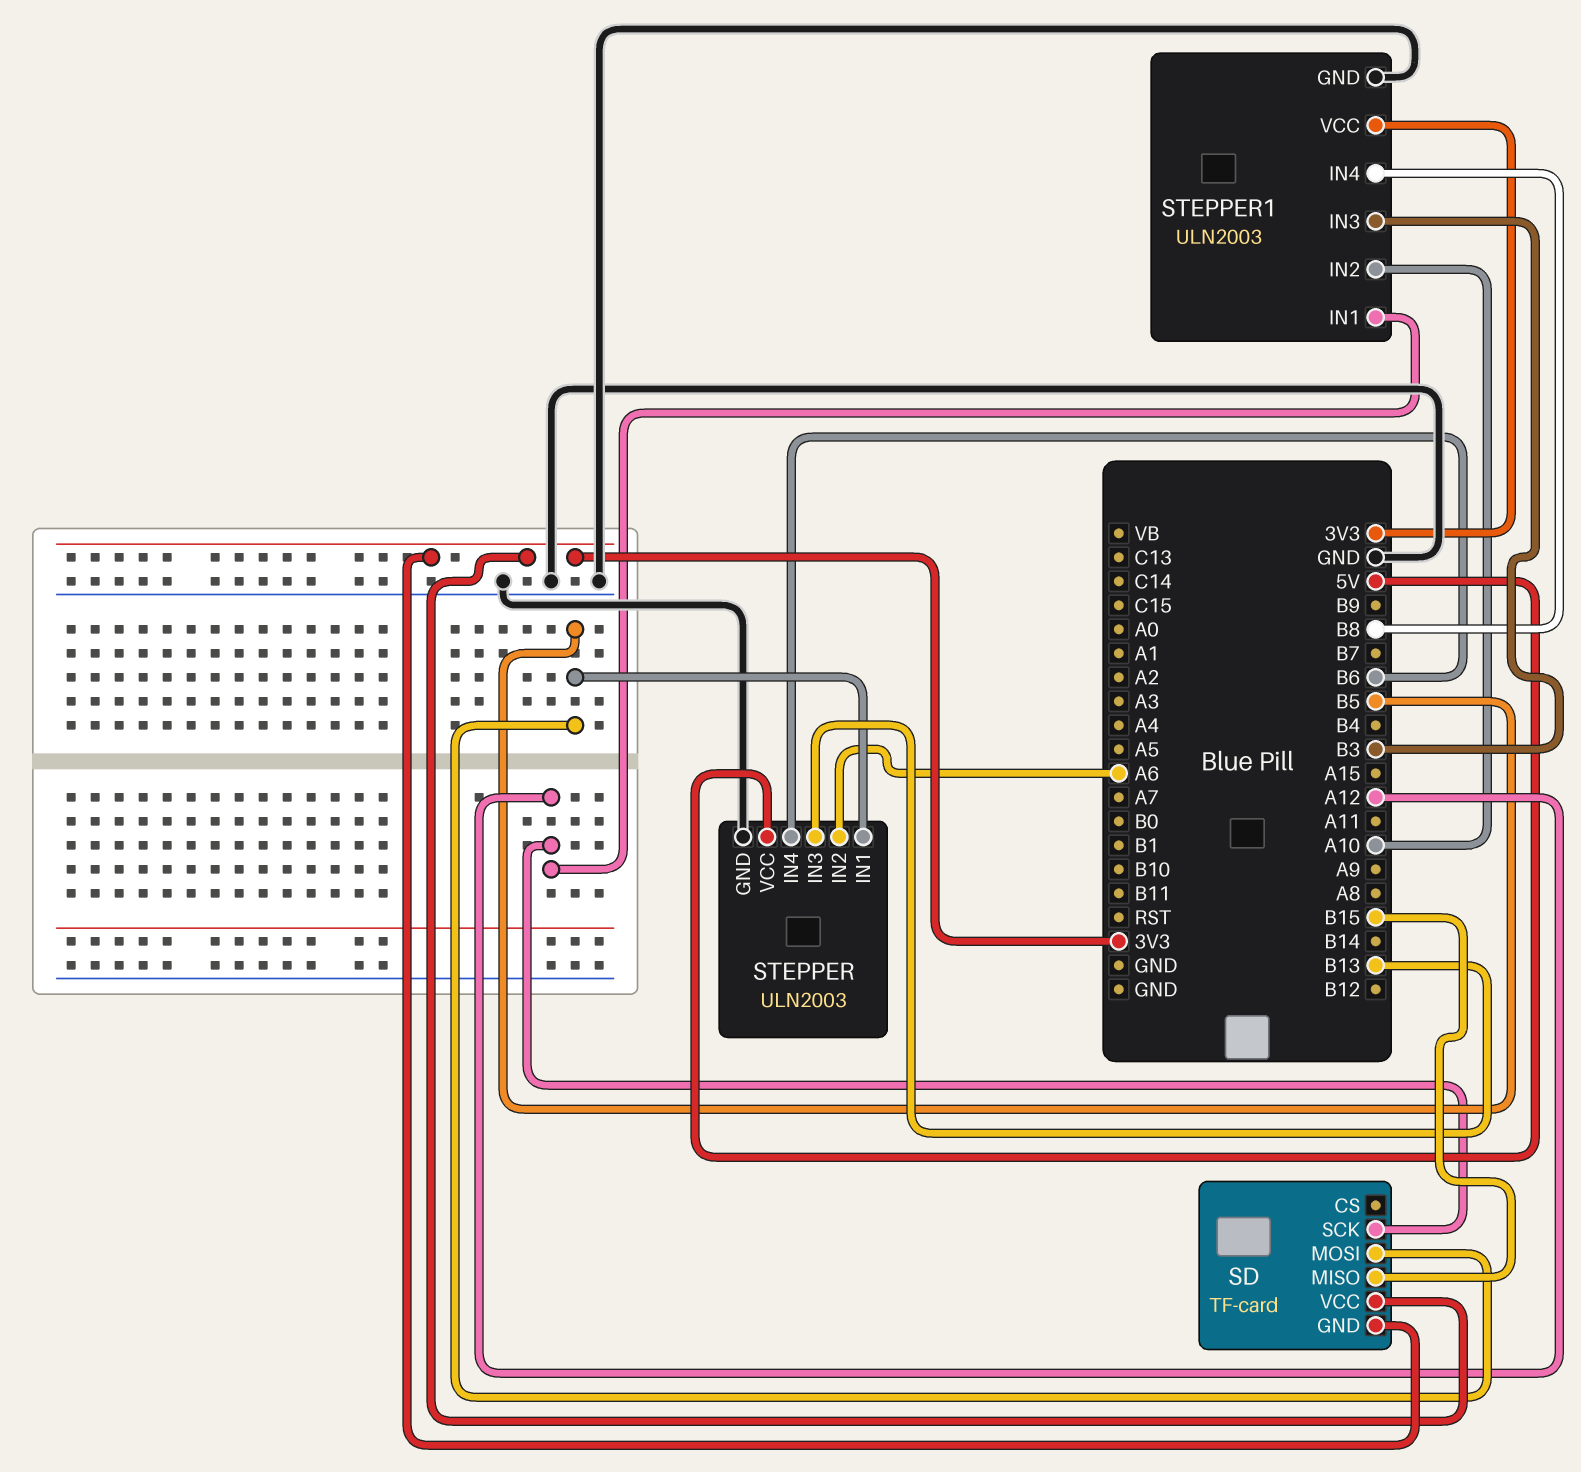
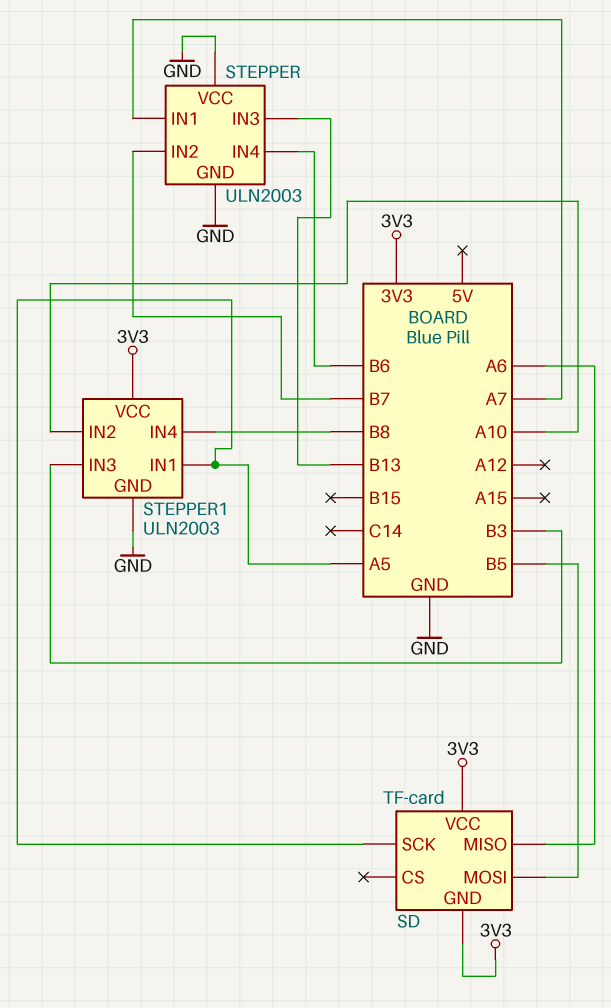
SD pin MISO: B15 -> A6
SD pin SCK: A12 -> A5
STEPPER pin IN1: B5 -> A7
STEPPER pin IN2: A6 -> B7
STEPPER pin VCC: 5V -> GND
STEPPER1 pin IN1: A12 -> A5

